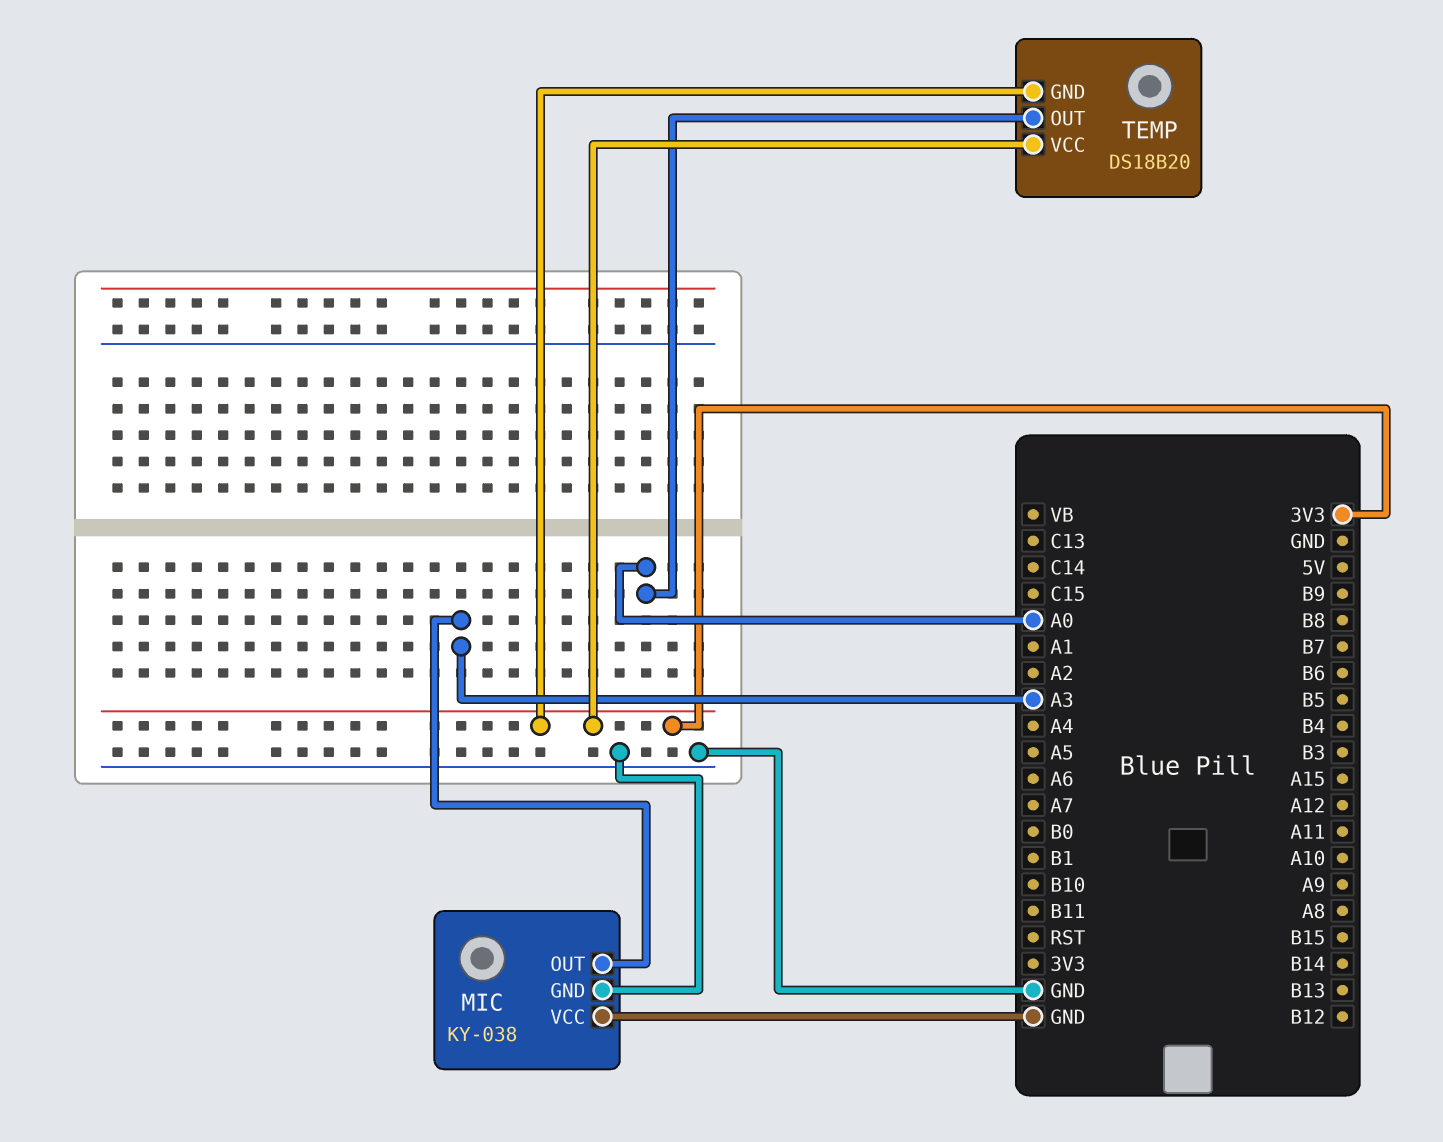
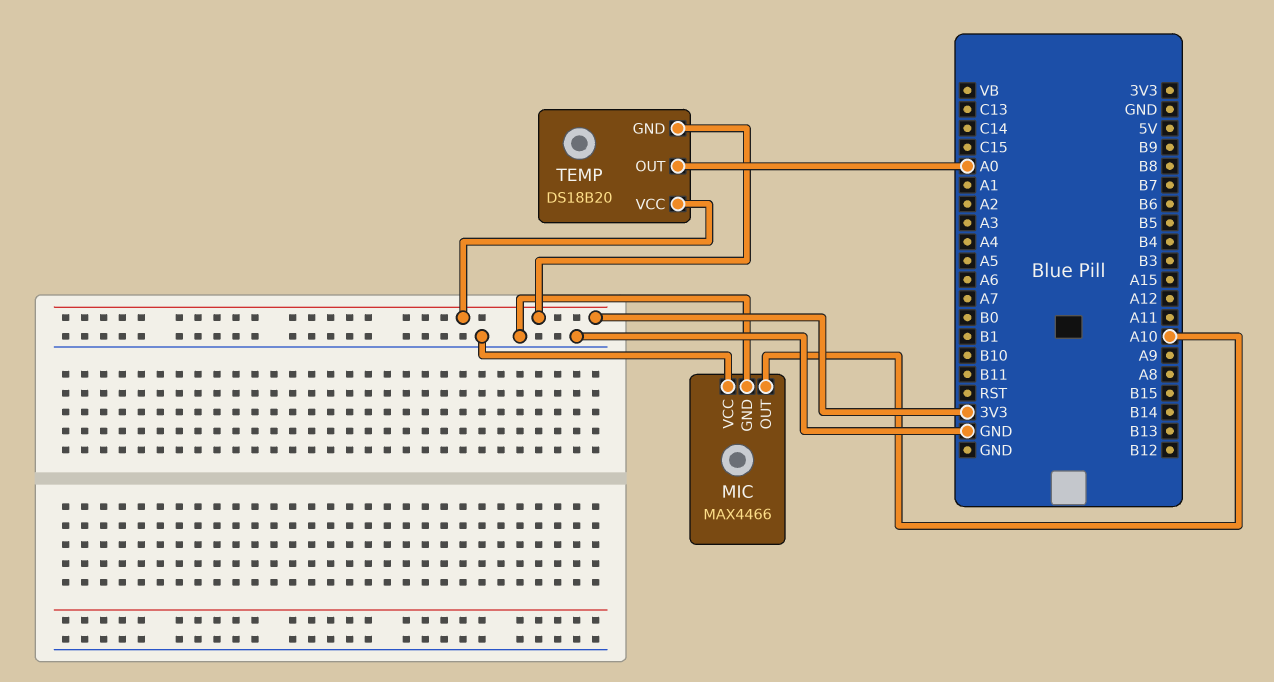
MIC: KY-038 -> MAX4466
MIC pin OUT: A3 -> A10

